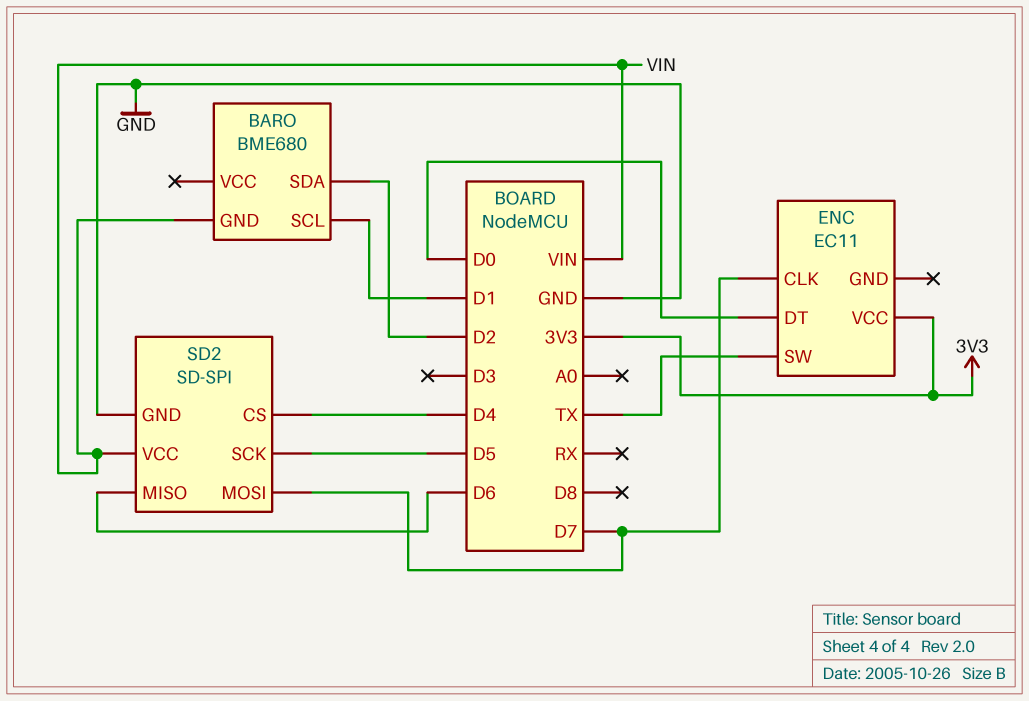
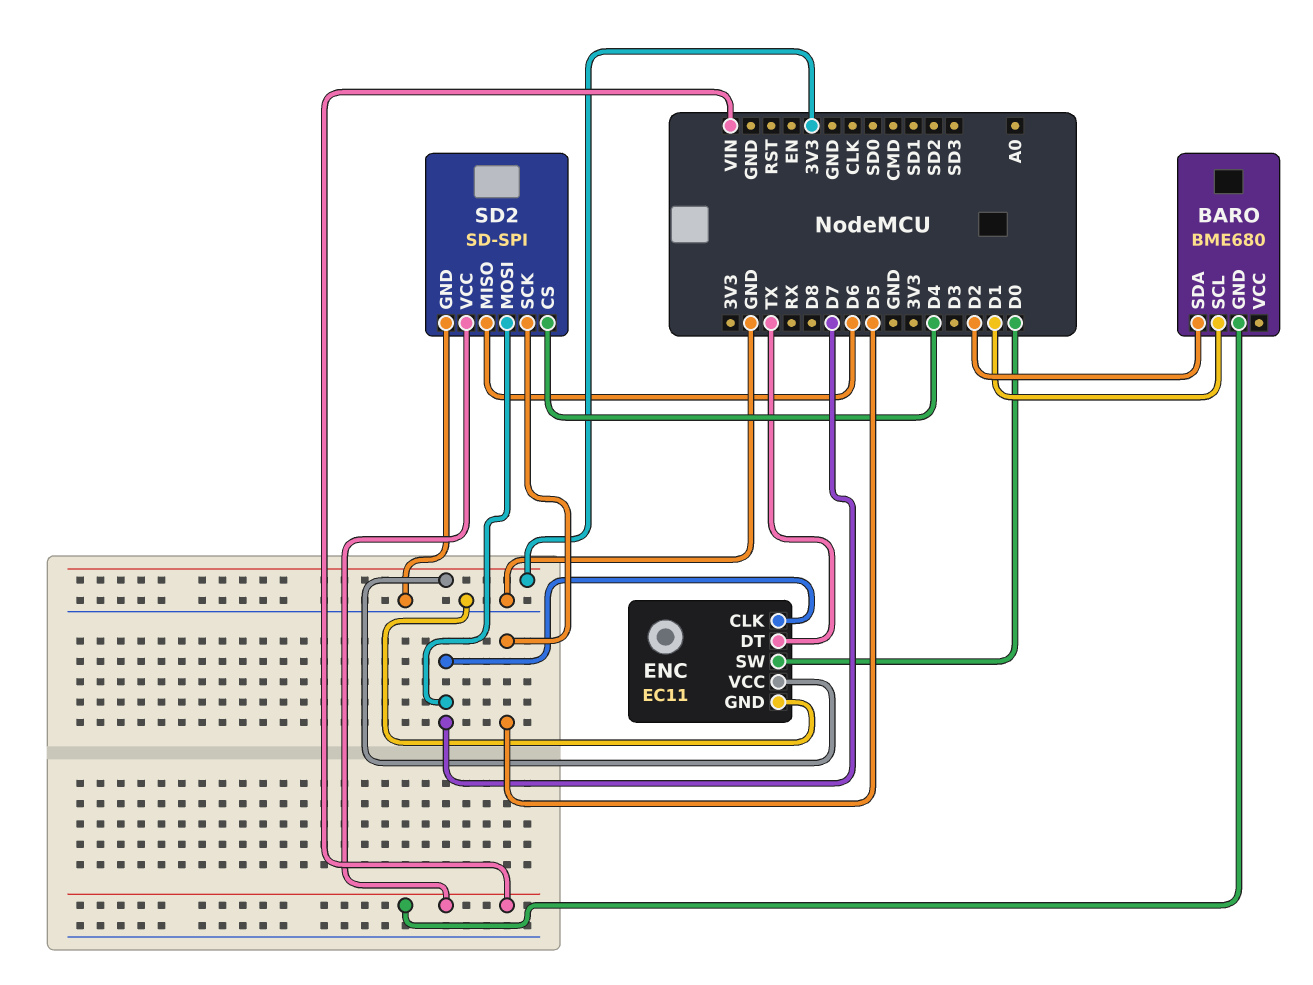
ENC pin DT: D0 -> TX
ENC pin GND: none -> GND
ENC pin SW: TX -> D0

